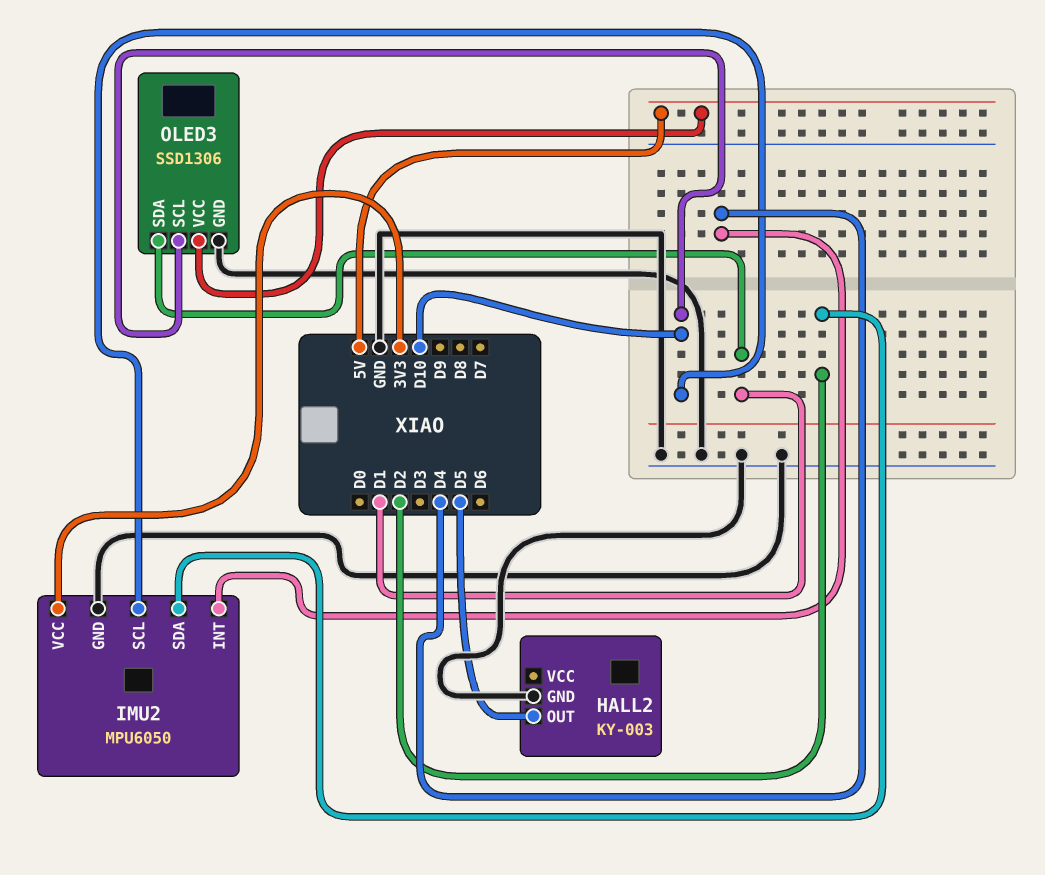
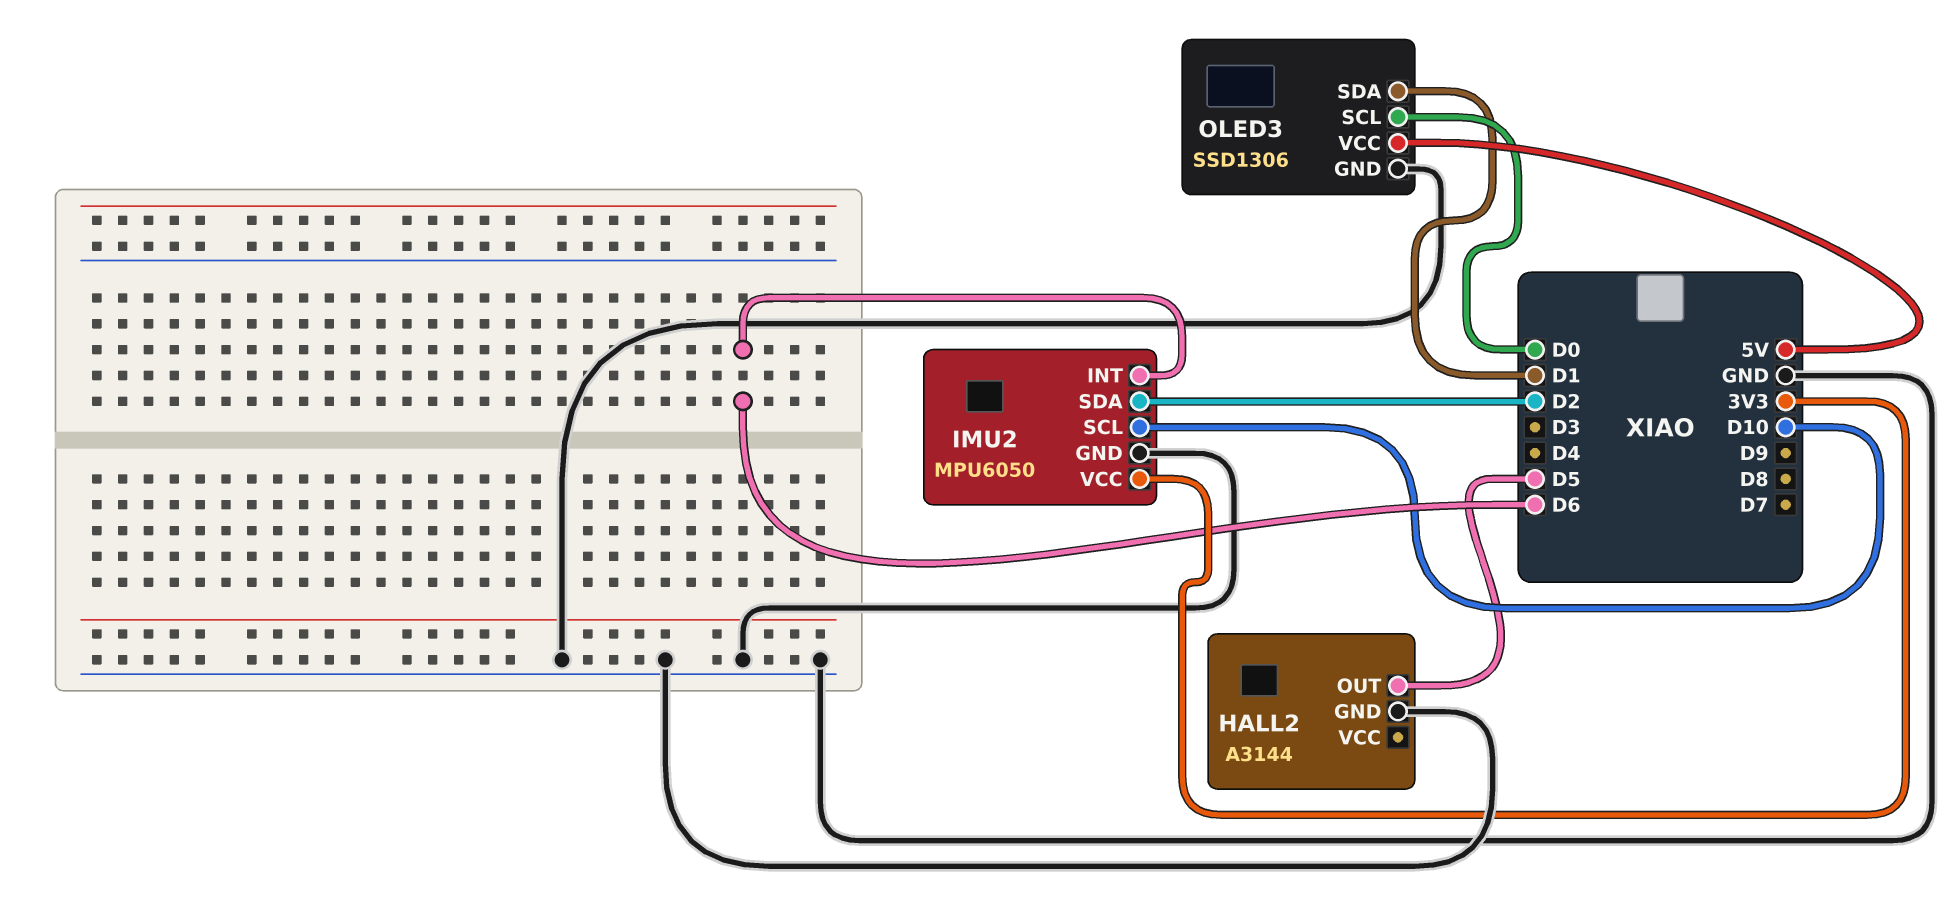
HALL2: KY-003 -> A3144
IMU2 pin INT: D4 -> D6
OLED3 pin SCL: D10 -> D0

